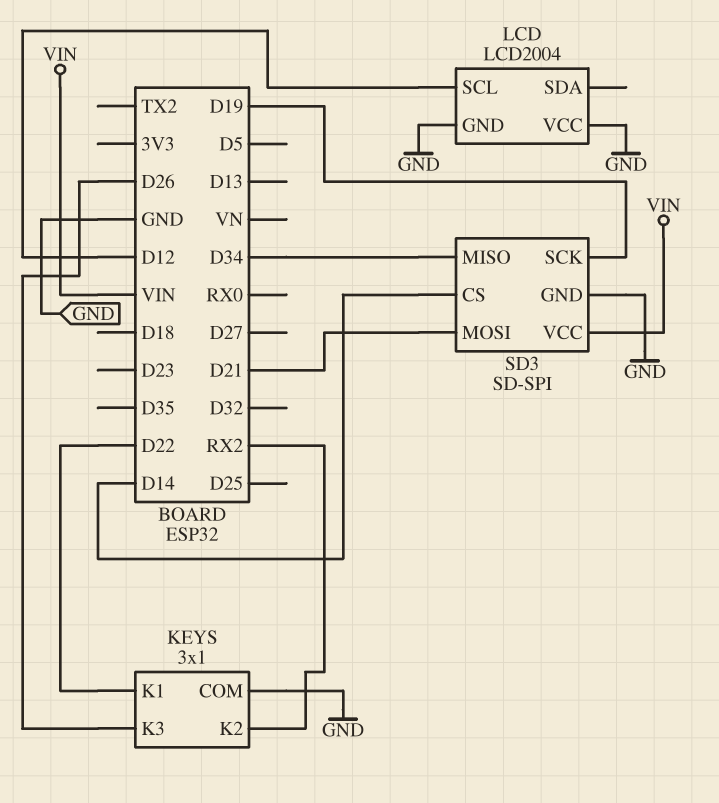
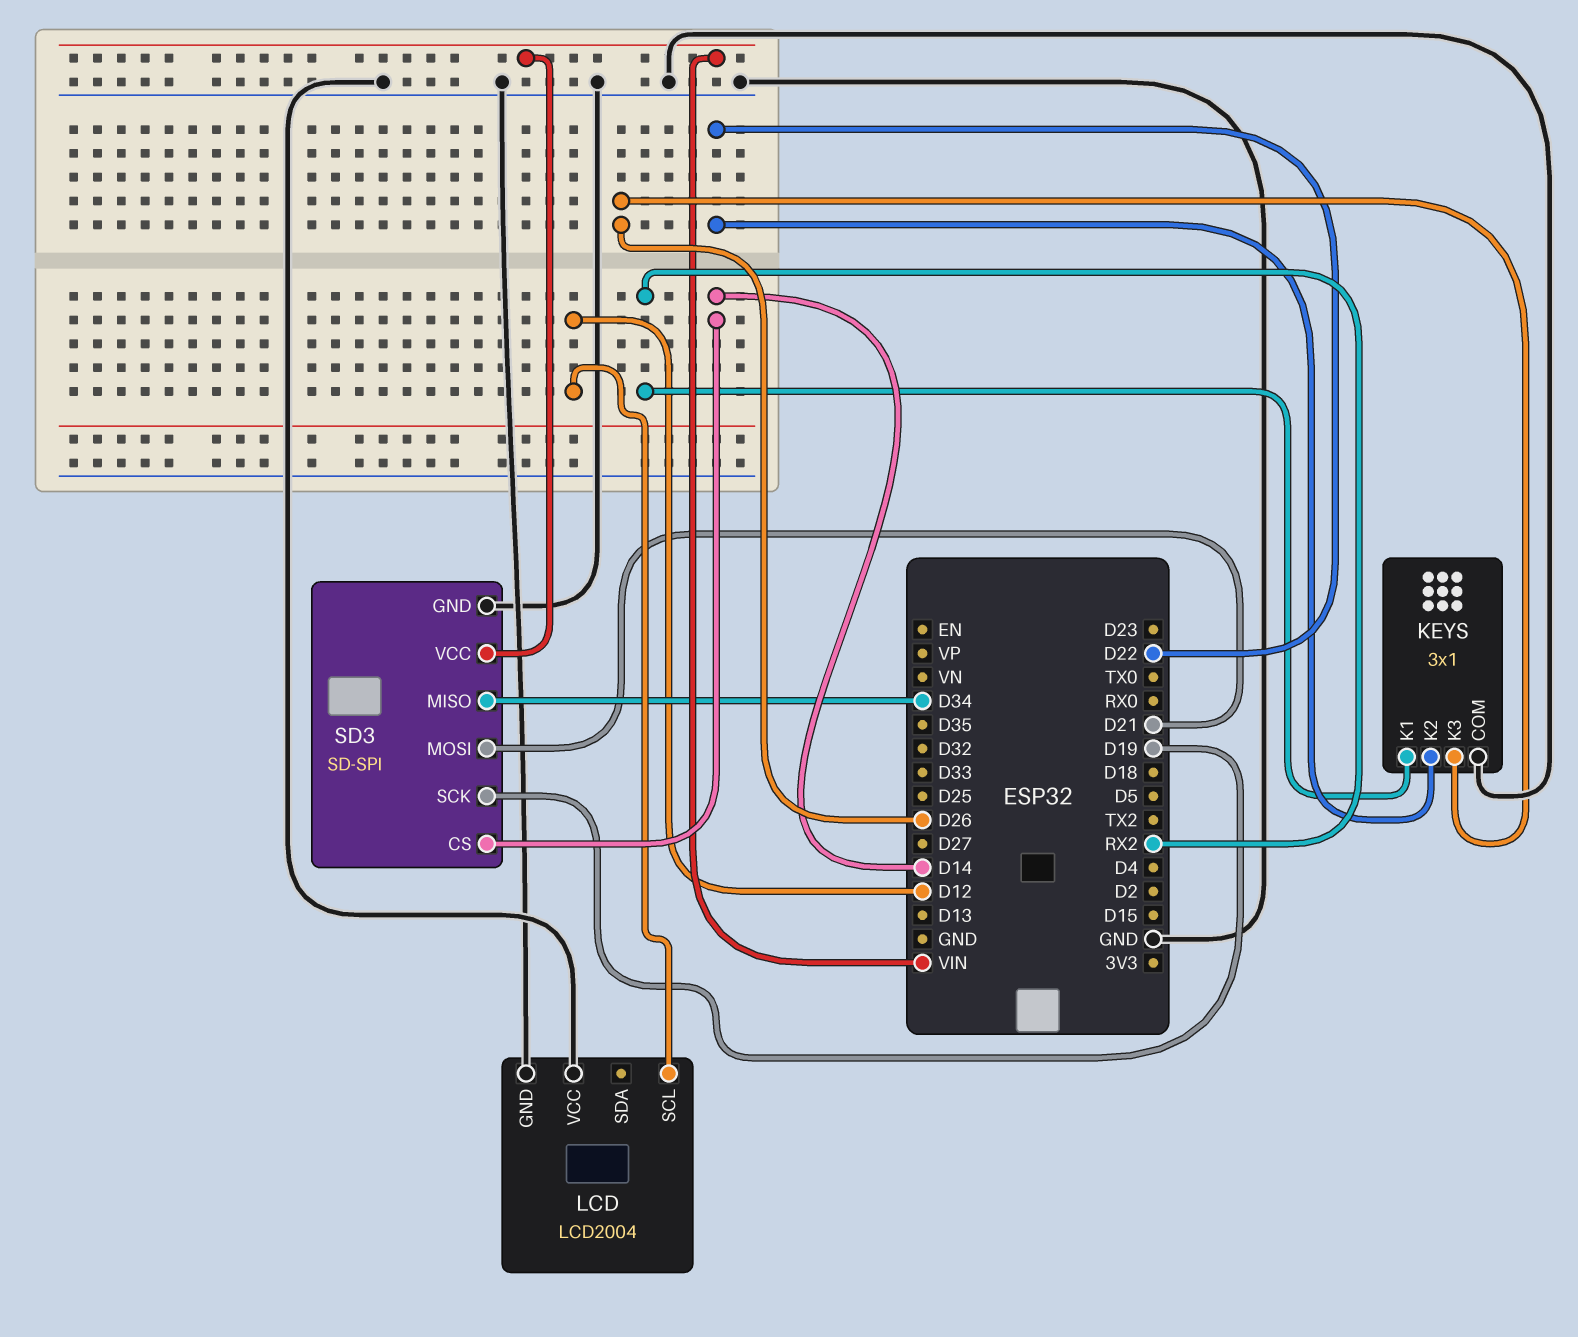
KEYS pin K1: D22 -> RX2
KEYS pin K2: RX2 -> D22

